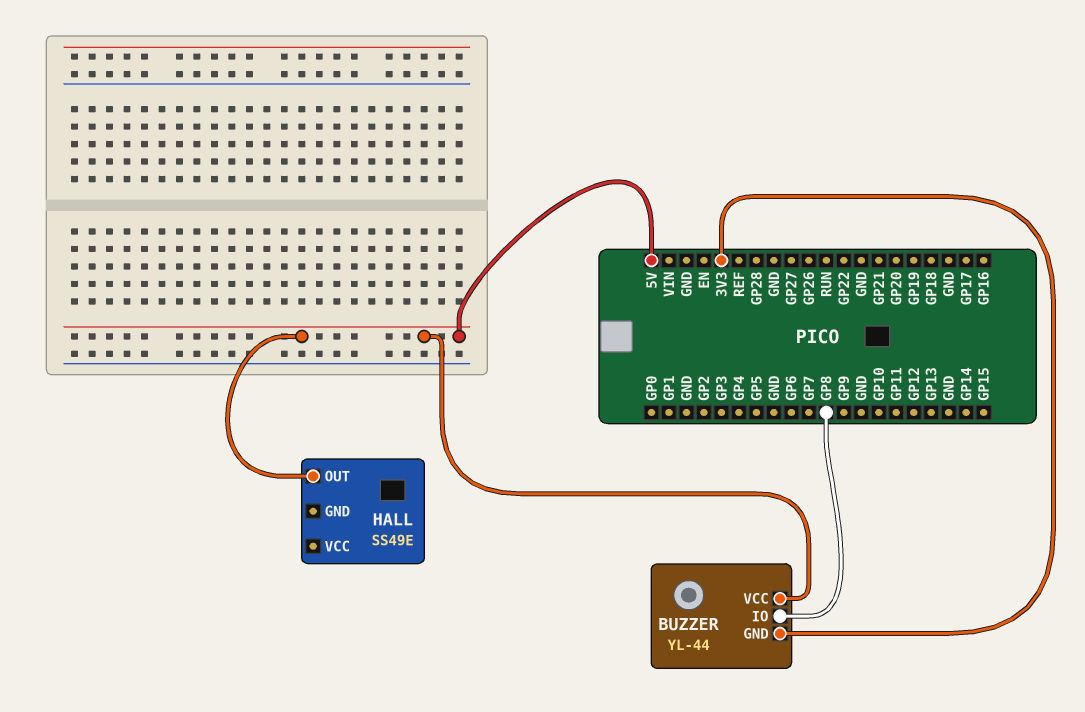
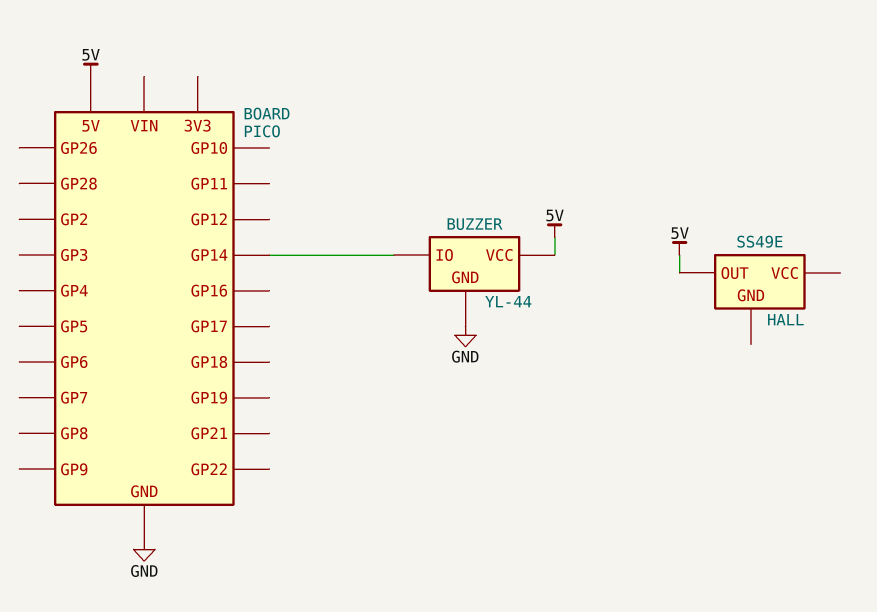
BUZZER pin GND: 3V3 -> GND
BUZZER pin IO: GP8 -> GP14

